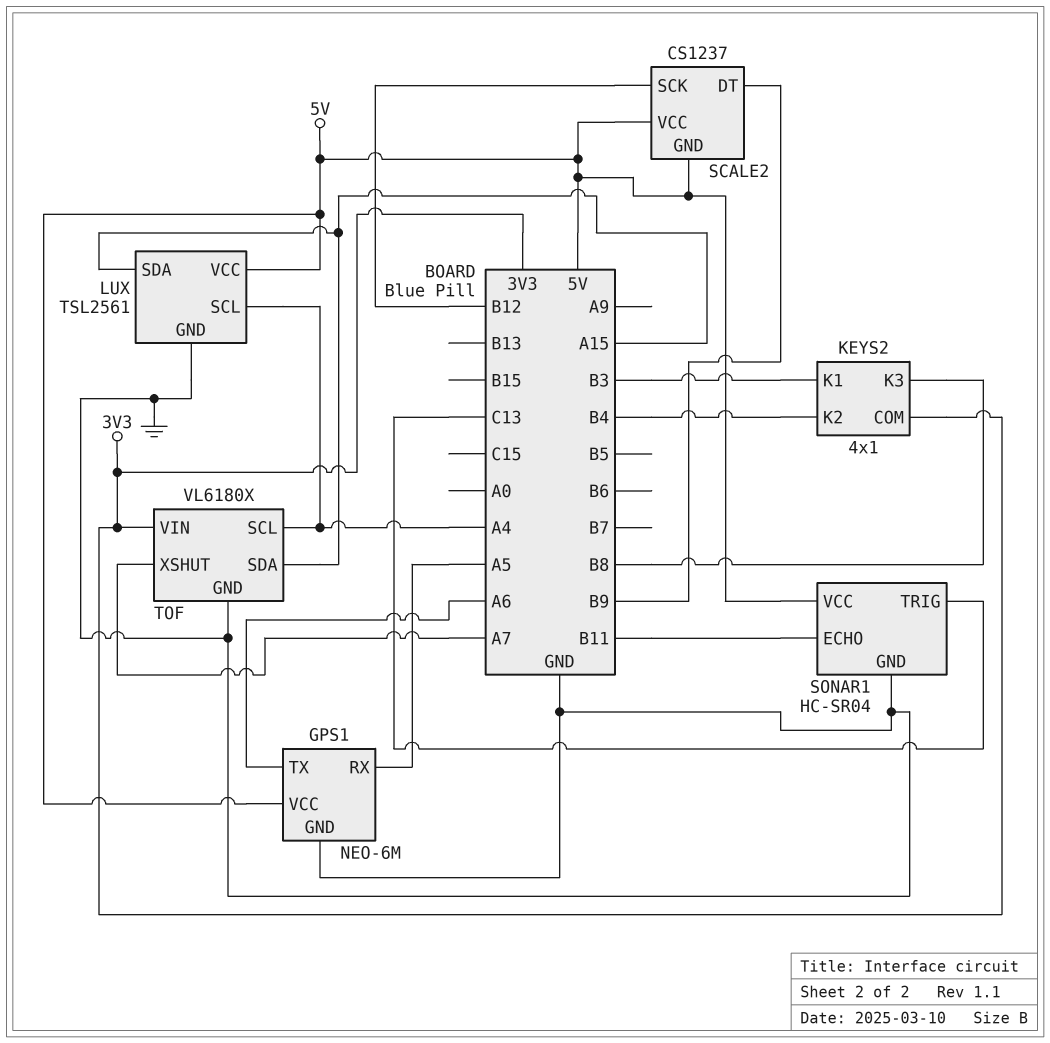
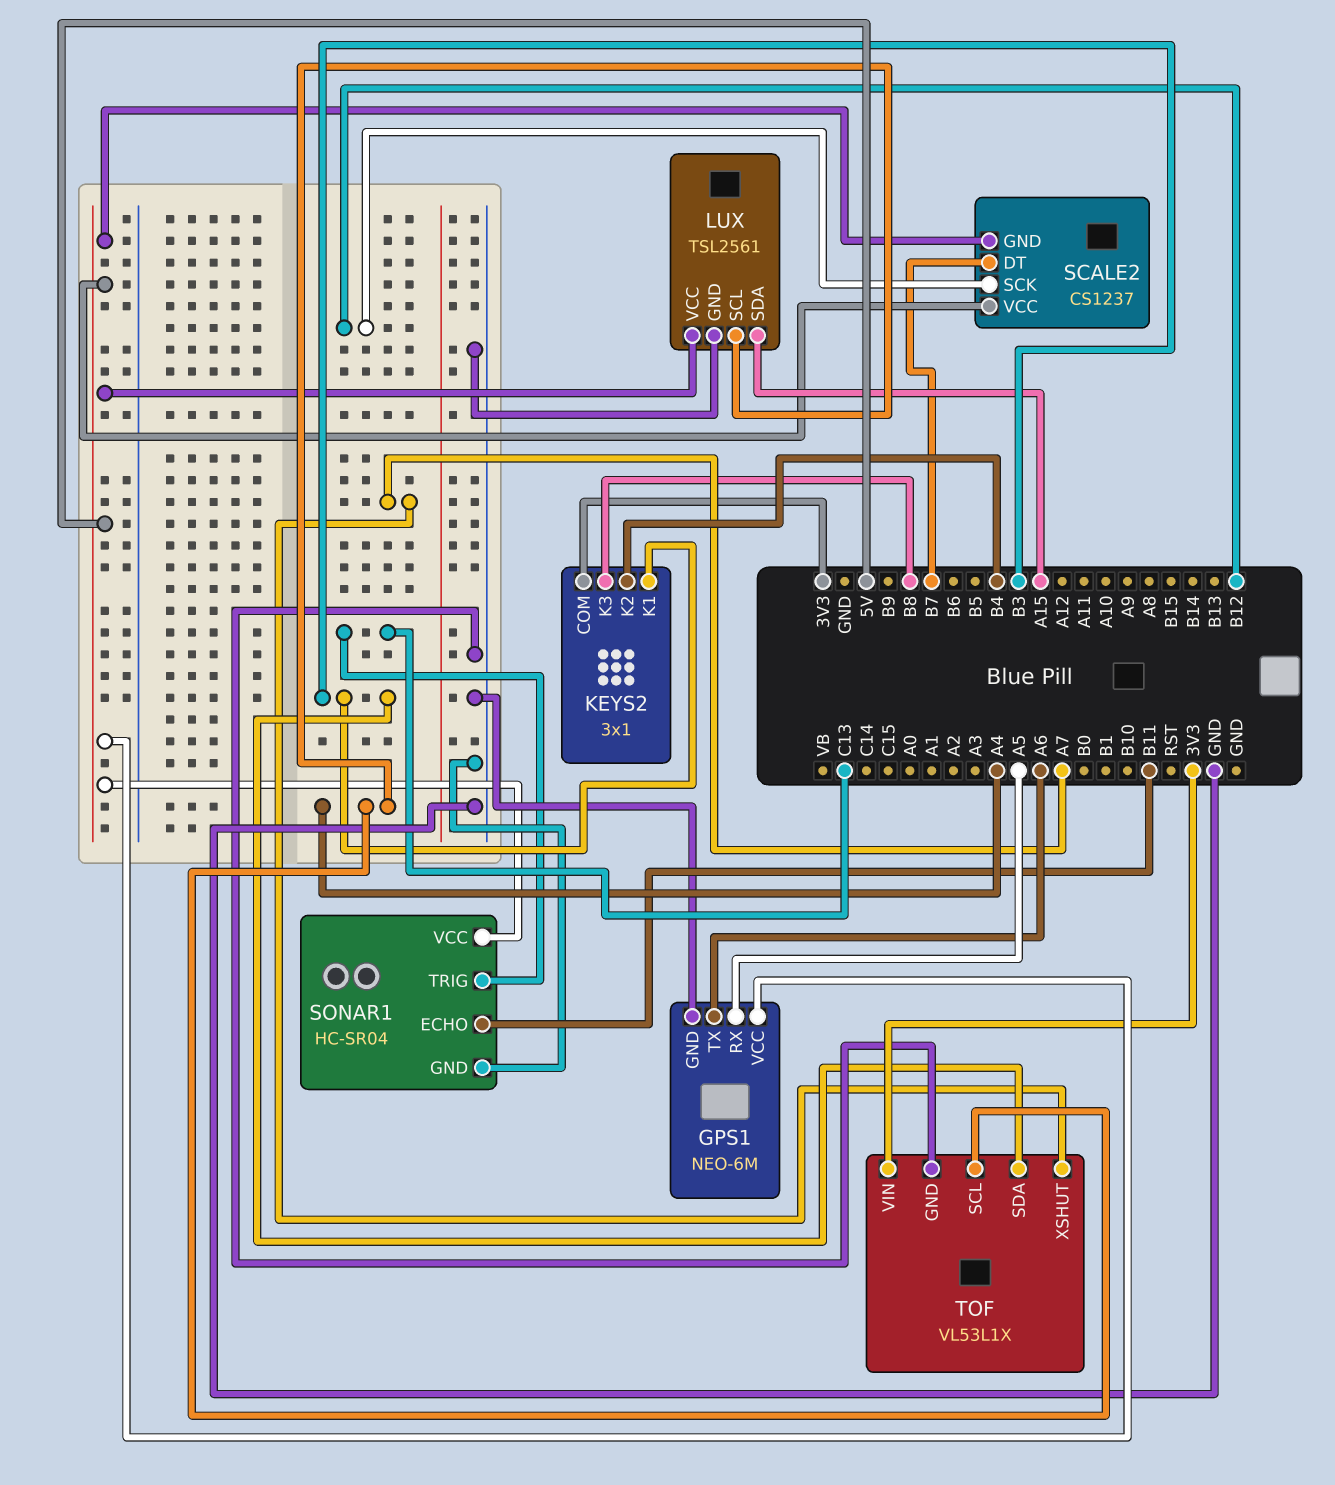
KEYS2: 4x1 -> 3x1
SCALE2 pin DT: B9 -> B7
TOF: VL6180X -> VL53L1X
TOF pin SDA: A15 -> B3

